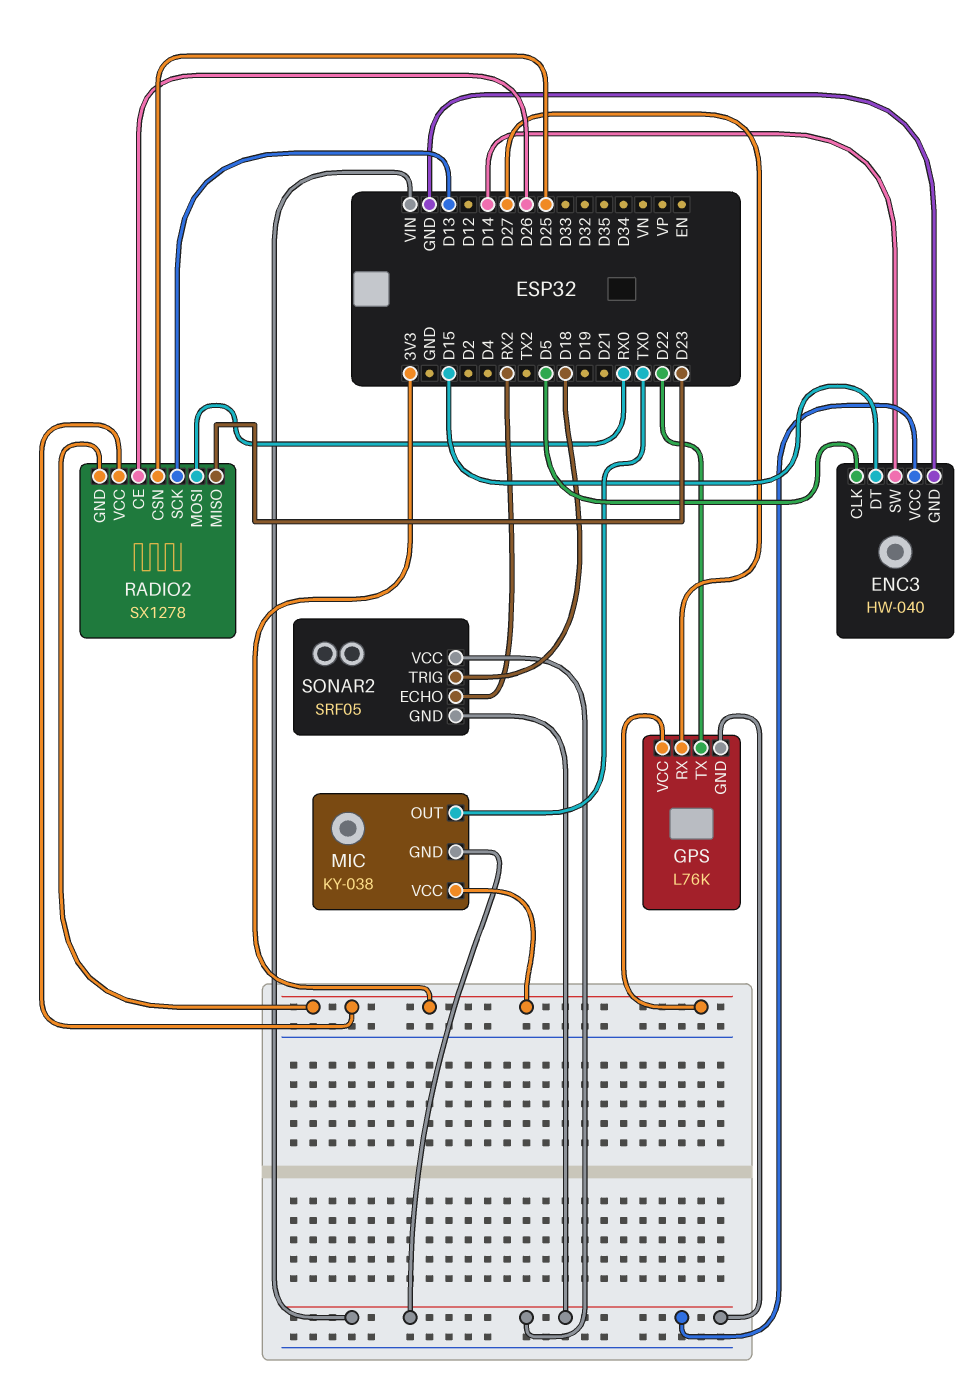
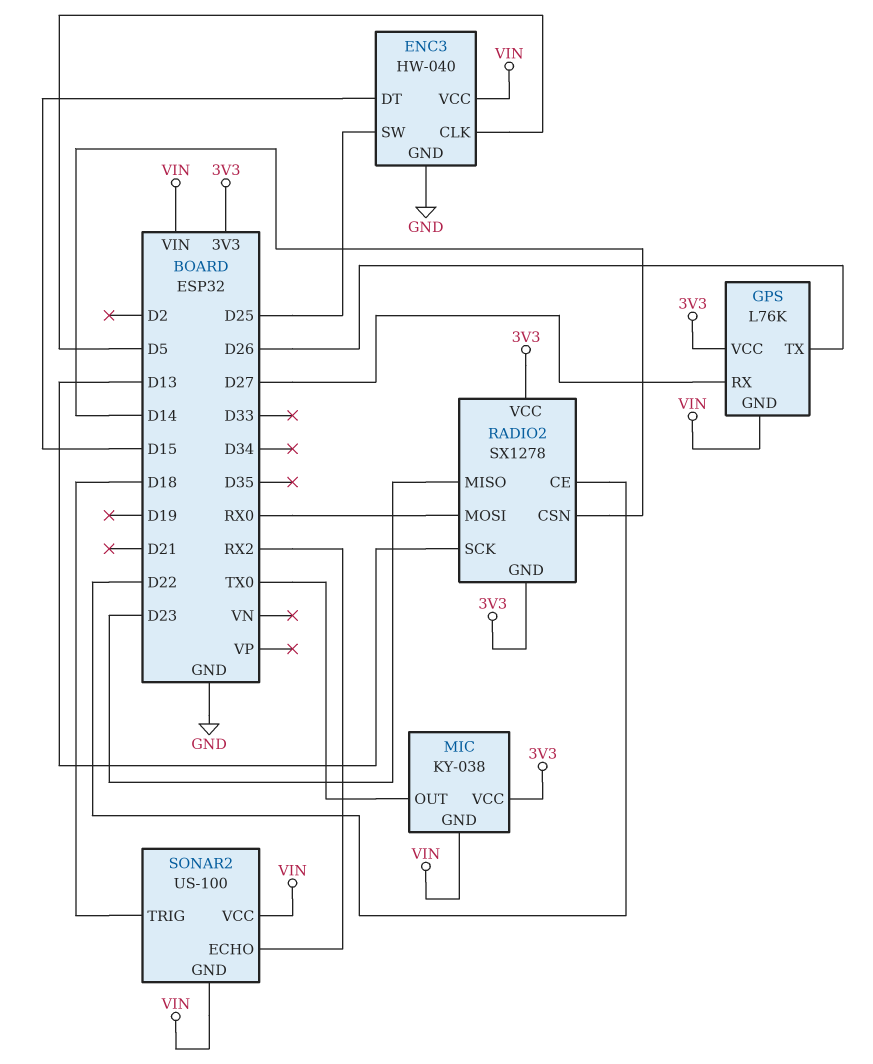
ENC3 pin SW: D14 -> D25
GPS pin TX: D22 -> D26
RADIO2 pin CE: D26 -> D22
RADIO2 pin CSN: D25 -> D14
SONAR2: SRF05 -> US-100

